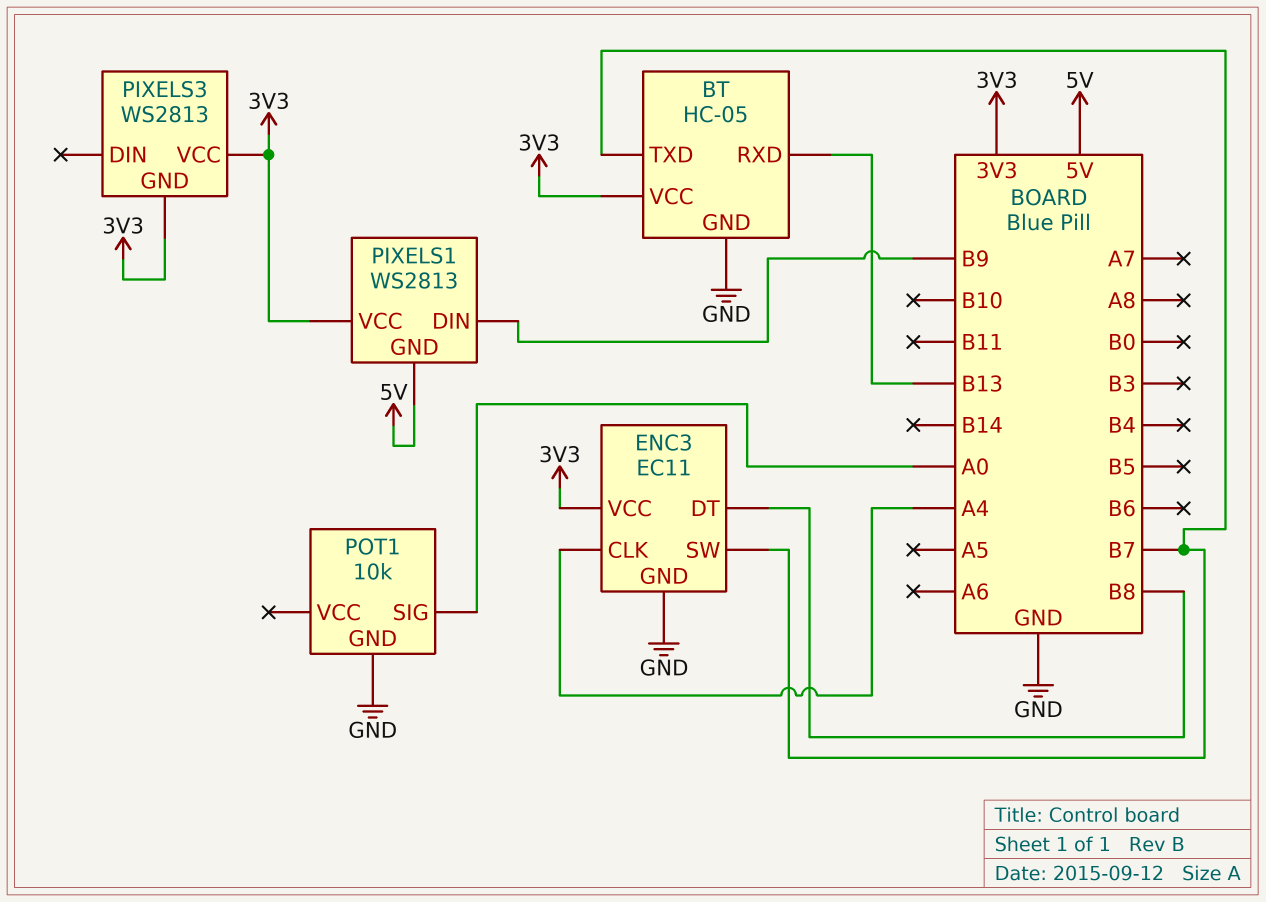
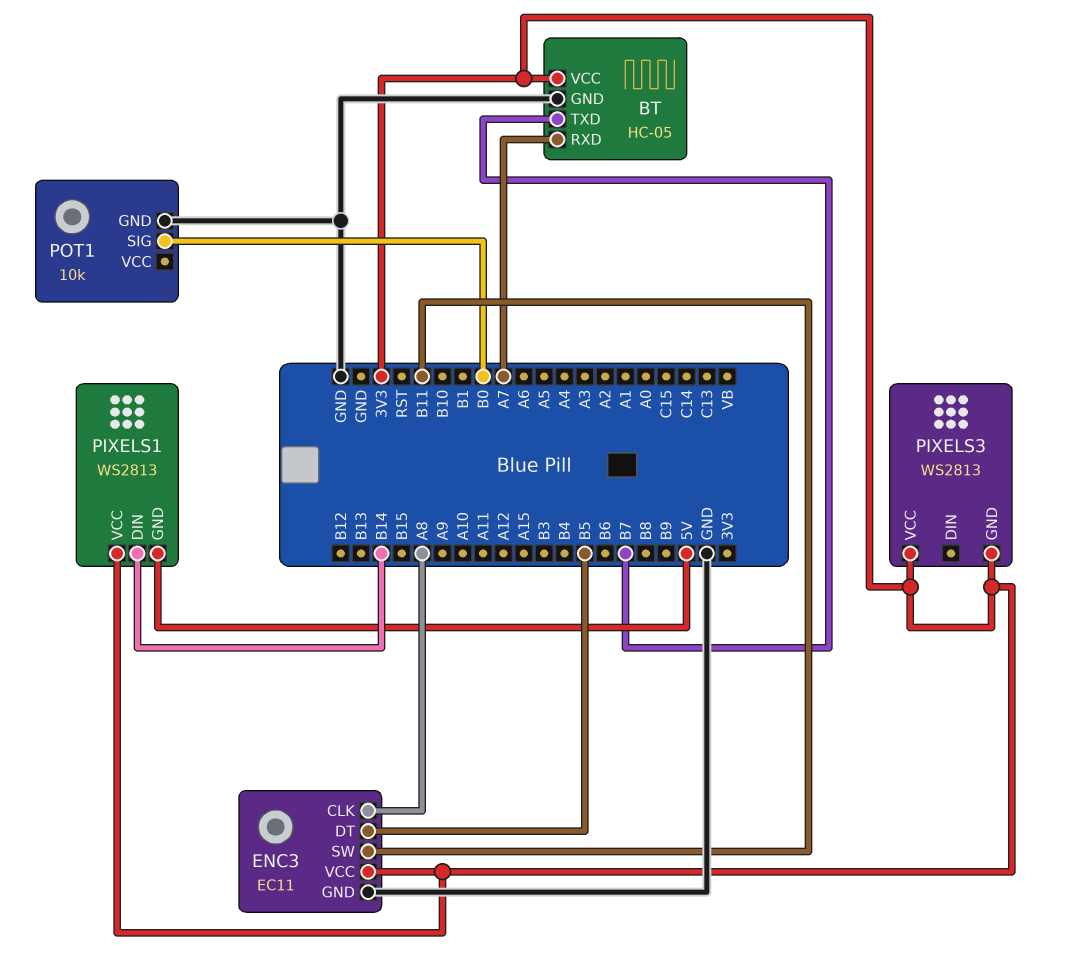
BT pin RXD: B13 -> A7
ENC3 pin CLK: A4 -> A8
ENC3 pin DT: B8 -> B5
ENC3 pin SW: B7 -> B11
PIXELS1 pin DIN: B9 -> B14
POT1 pin SIG: A0 -> B0

